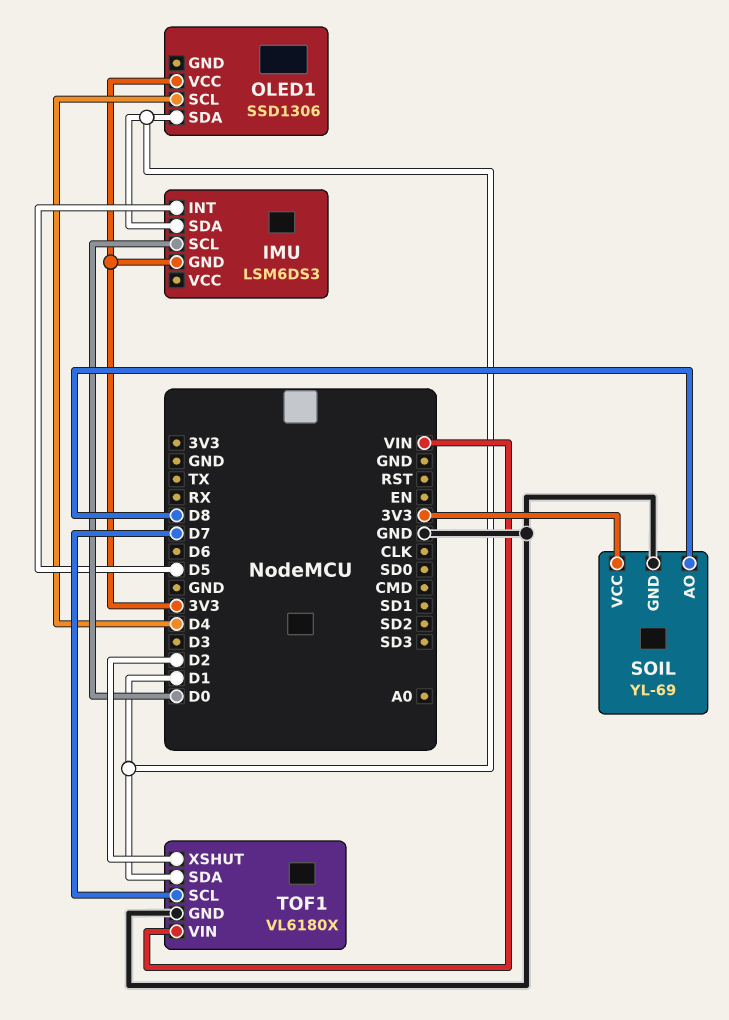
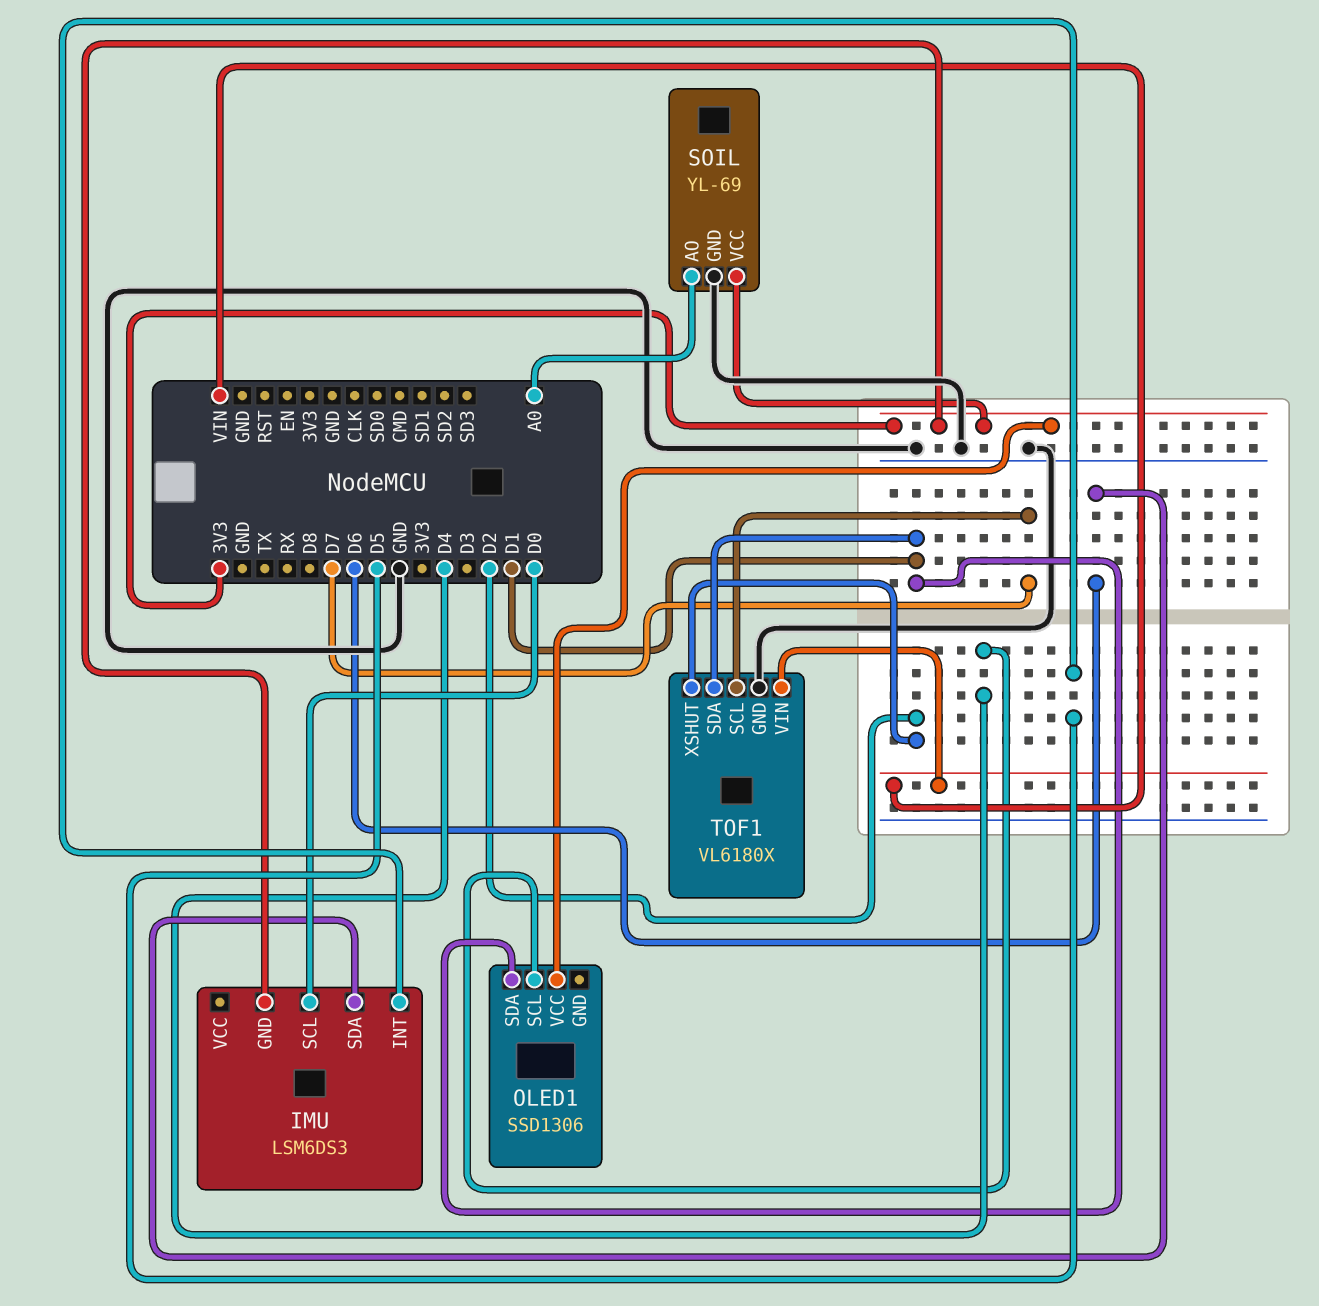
IMU pin SDA: D1 -> D6
SOIL pin AO: D8 -> A0

